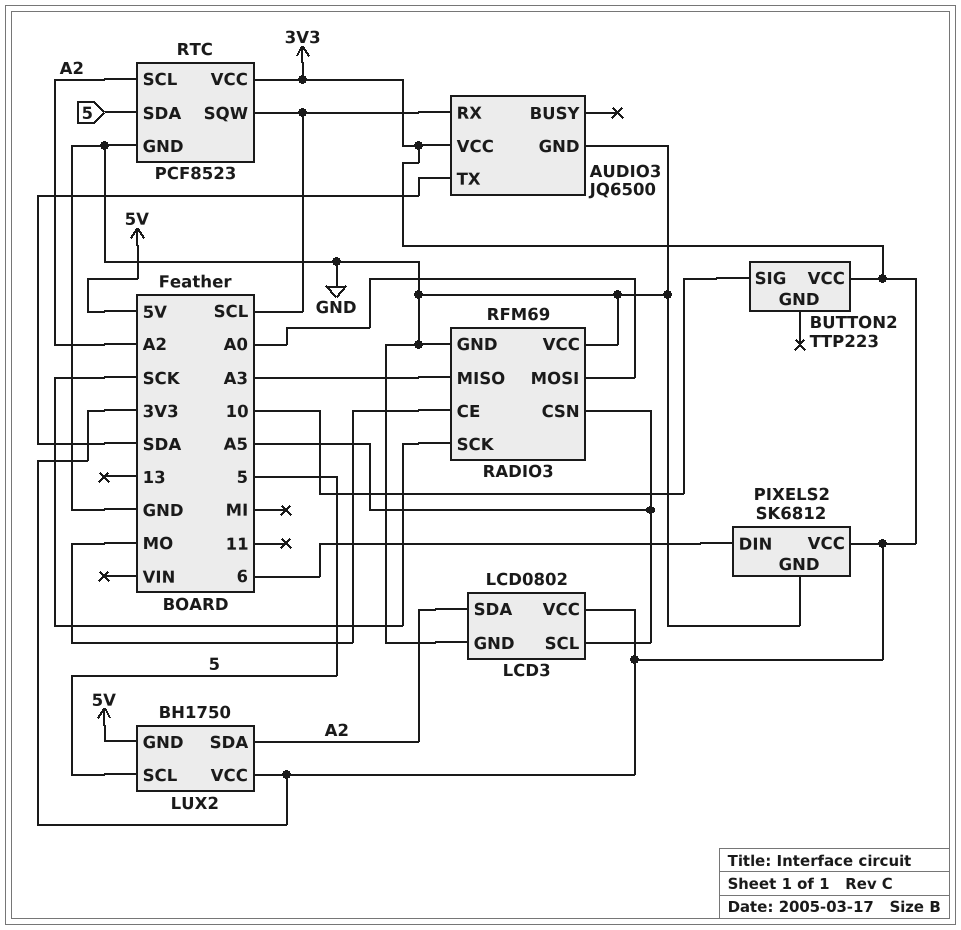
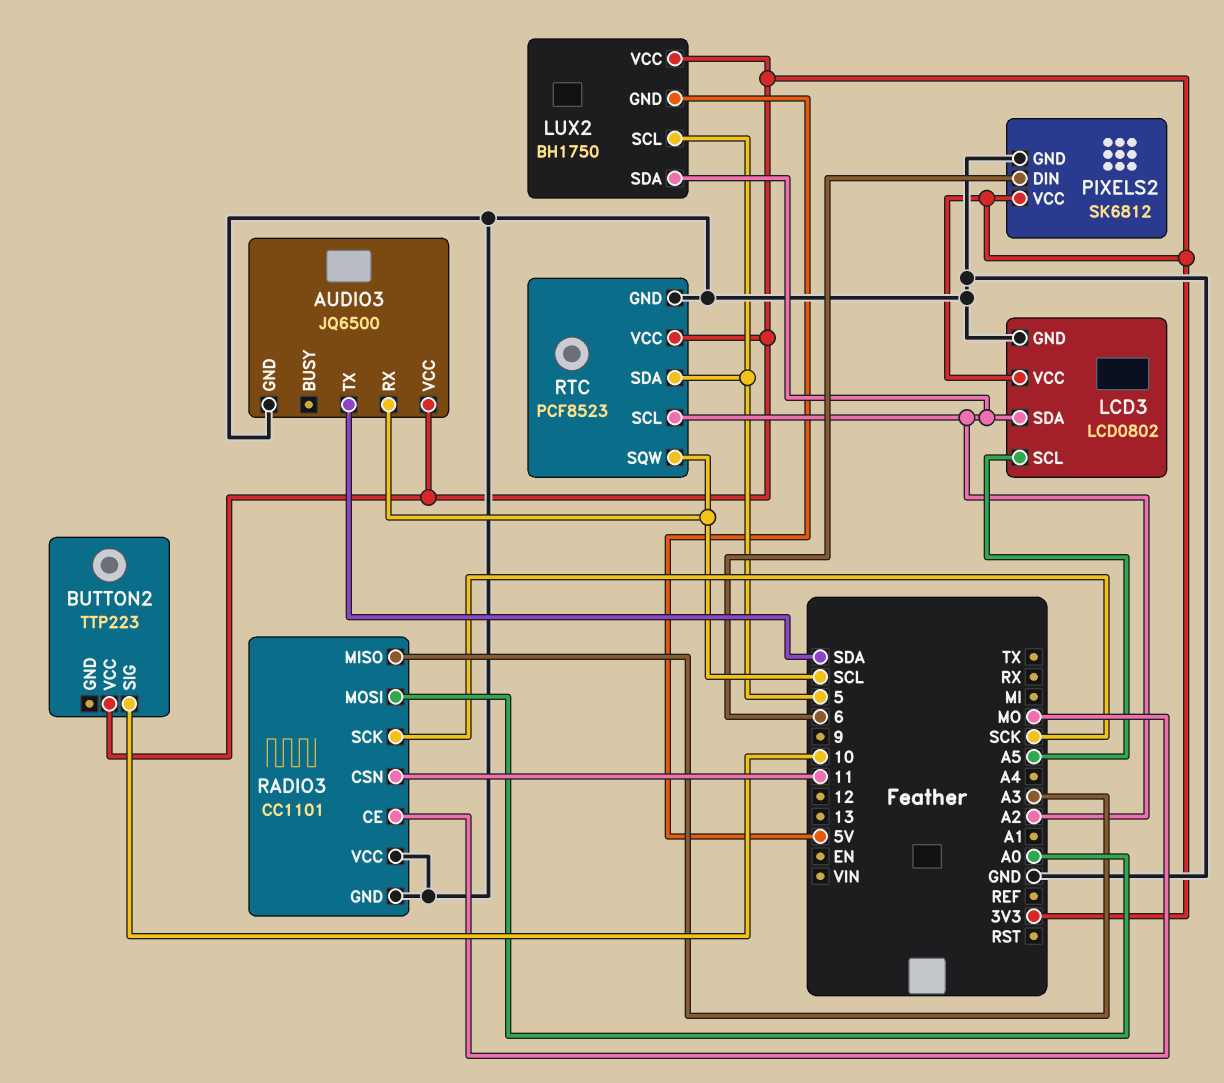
RADIO3: RFM69 -> CC1101
RADIO3 pin CSN: A5 -> 11

